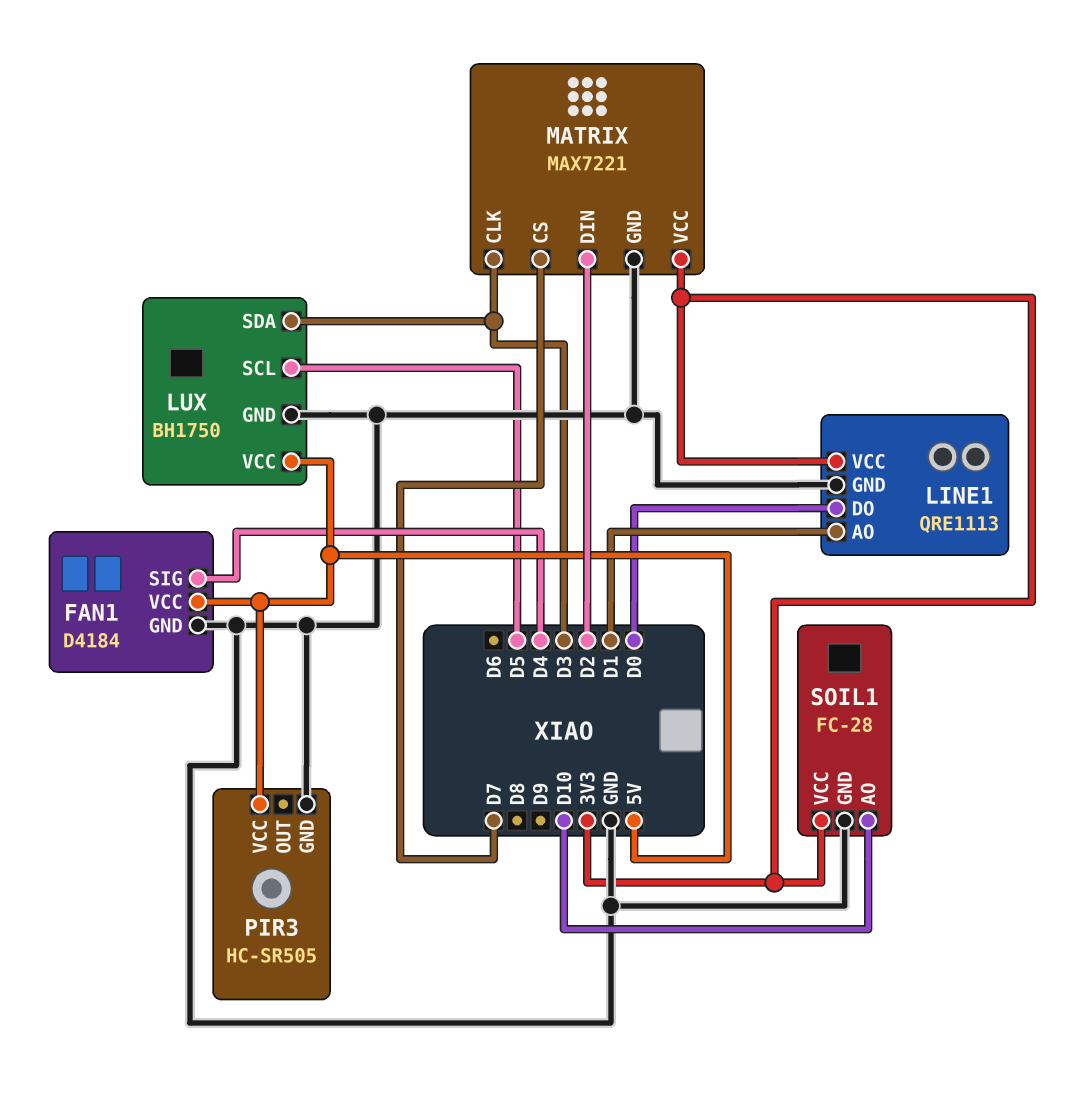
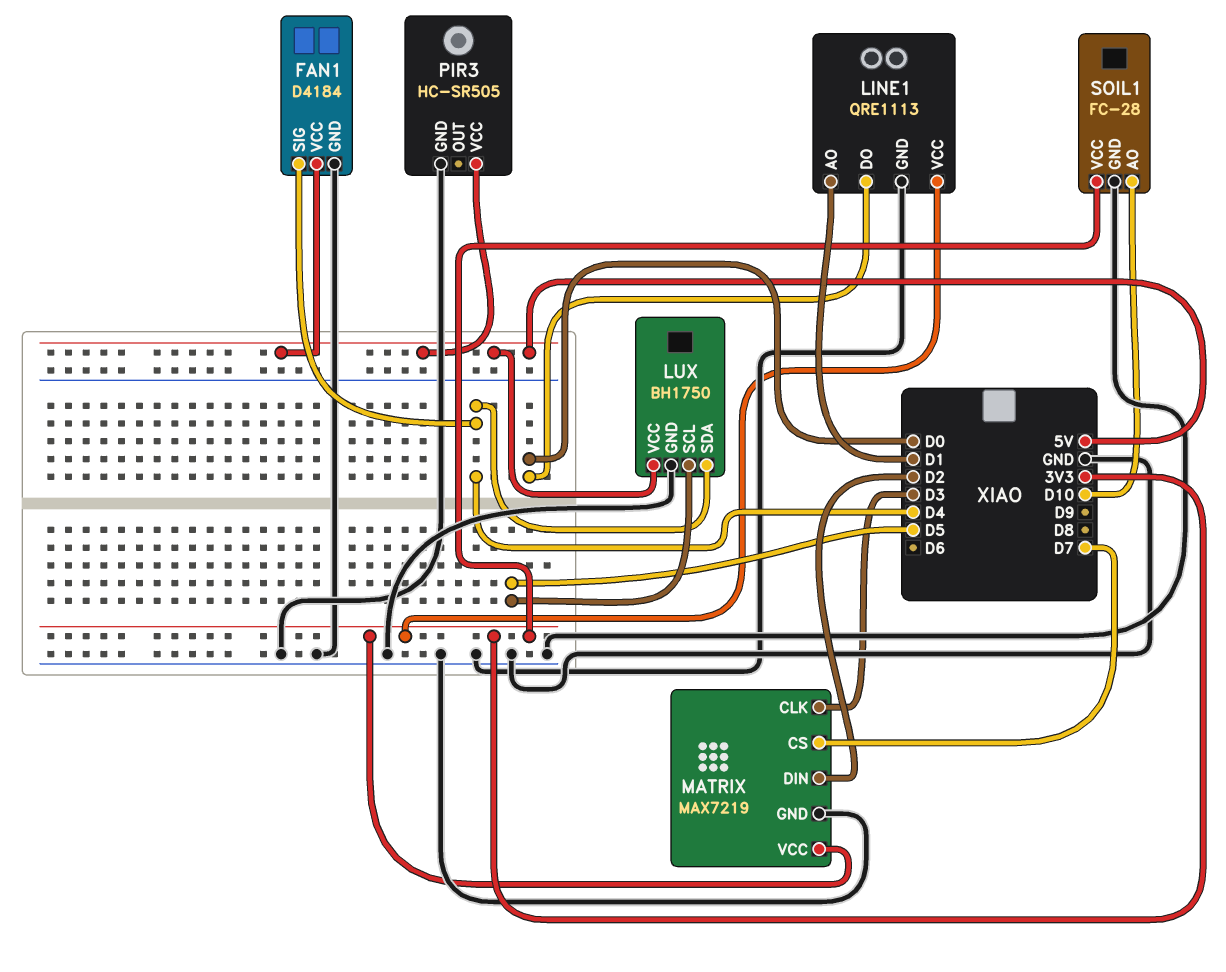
LUX pin SDA: D3 -> D4
MATRIX: MAX7221 -> MAX7219

